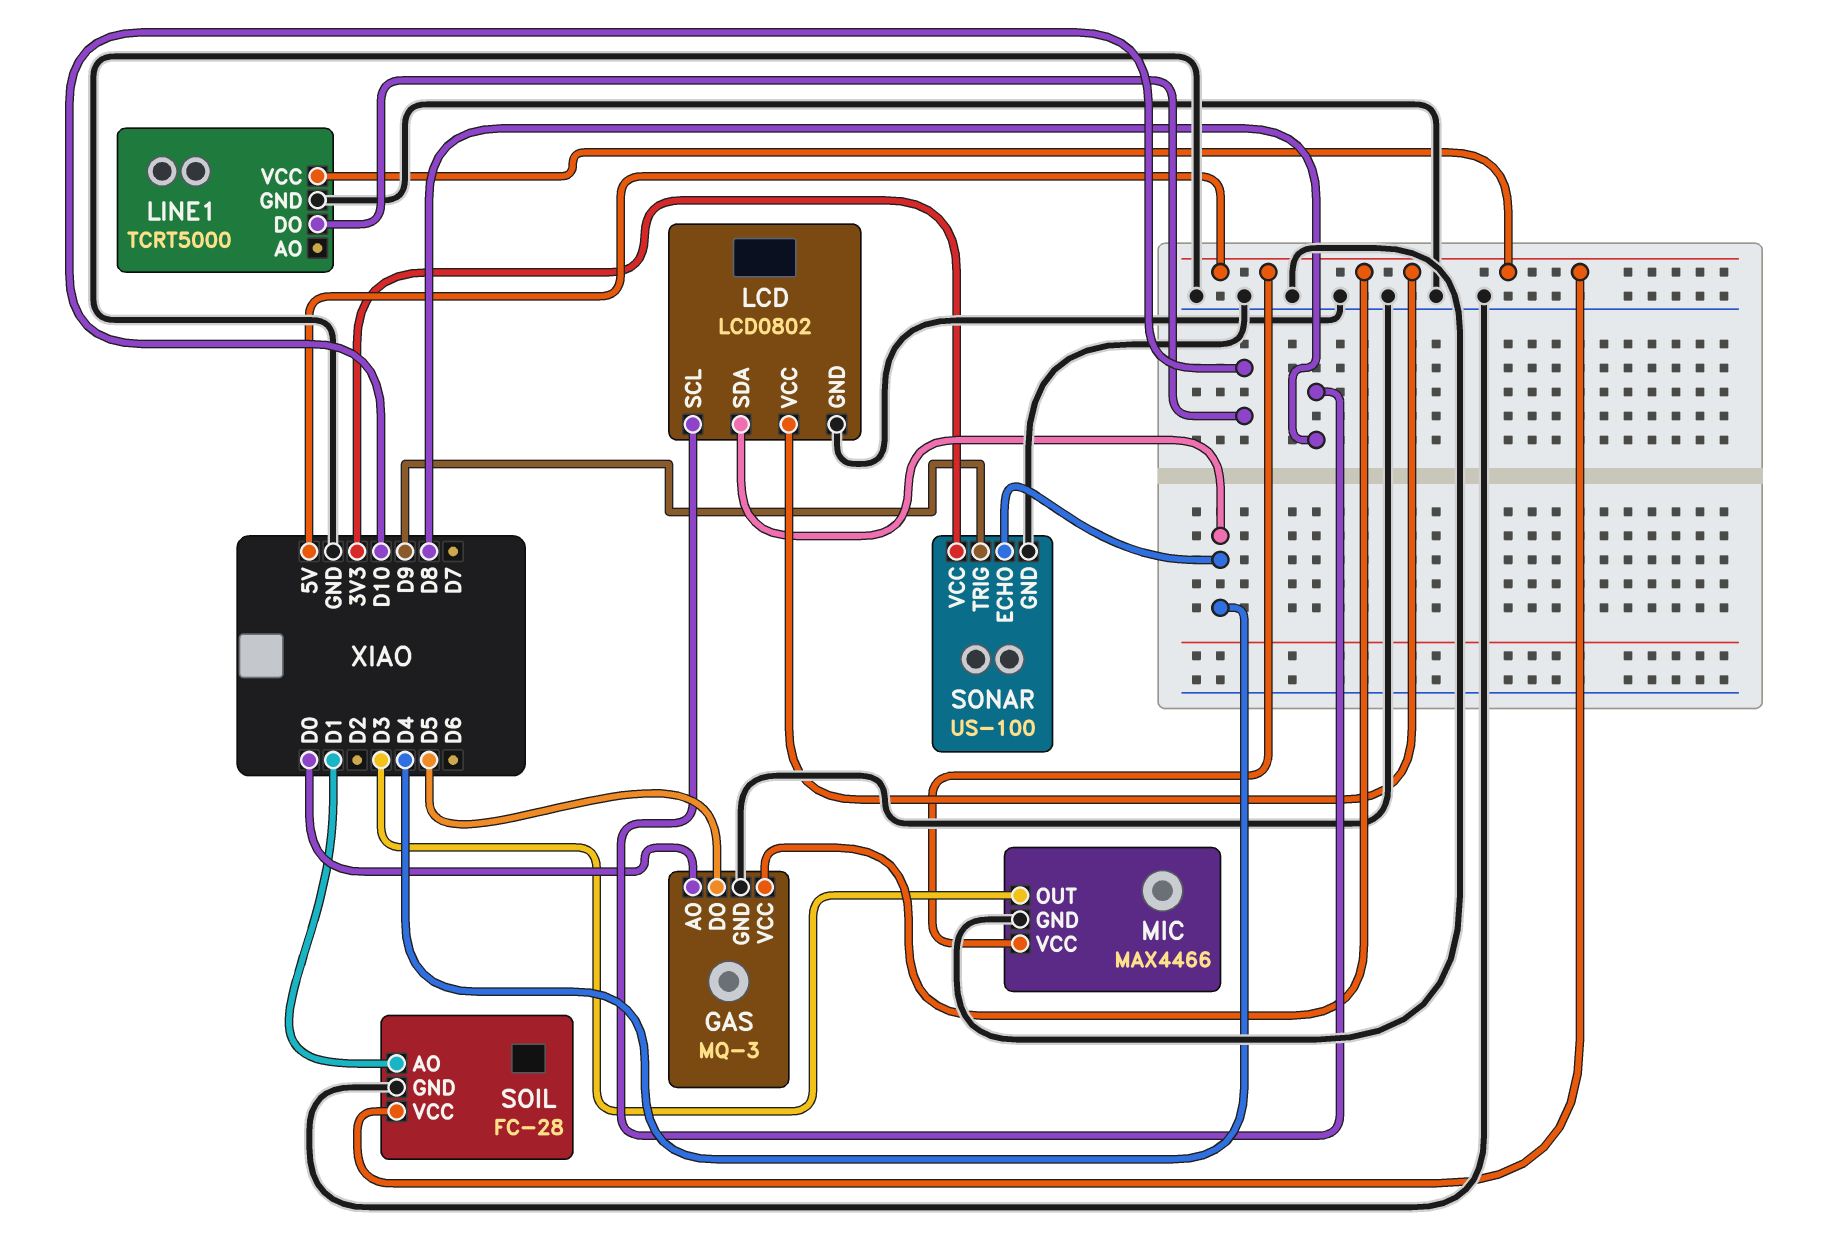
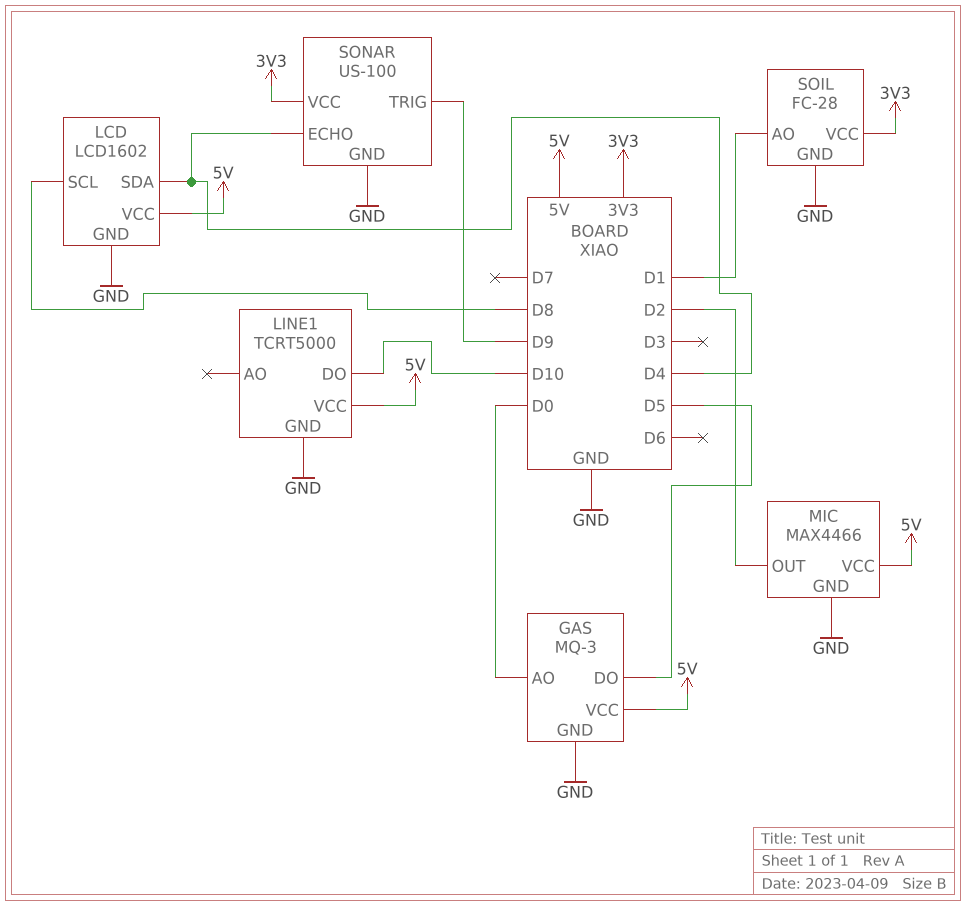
LCD: LCD0802 -> LCD1602
MIC pin OUT: D3 -> D2
SOIL pin VCC: 5V -> 3V3

